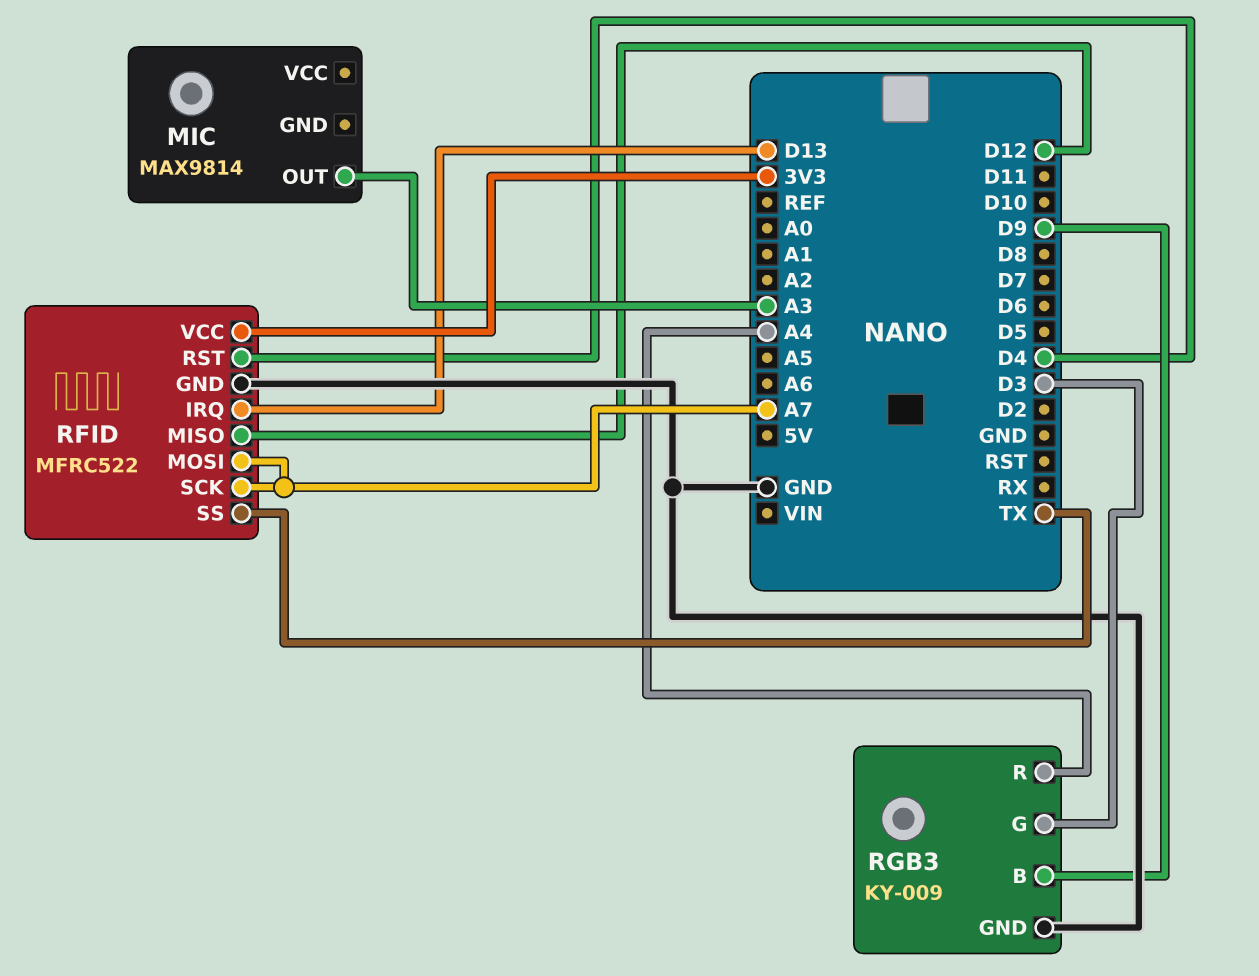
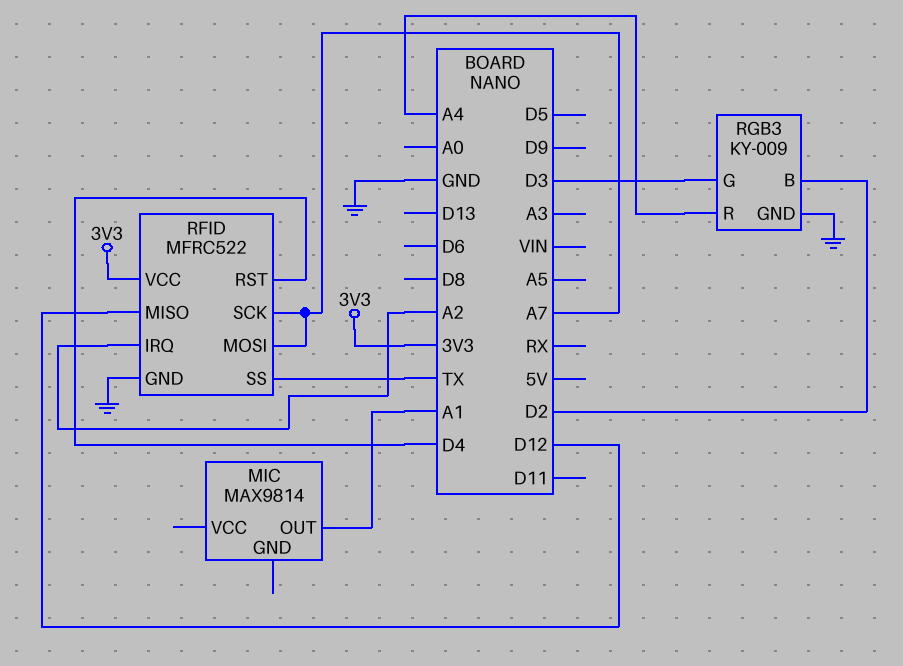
MIC pin OUT: A3 -> A1
RFID pin IRQ: D13 -> A2
RGB3 pin B: D9 -> D2

